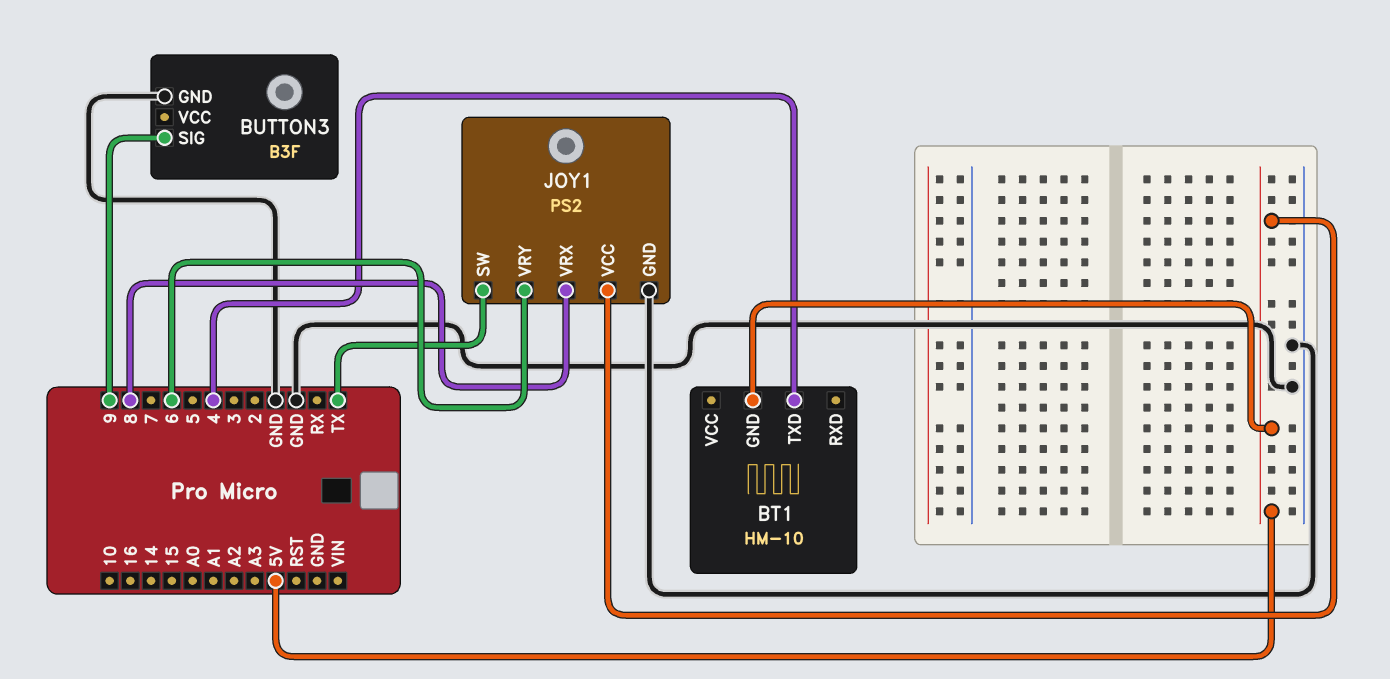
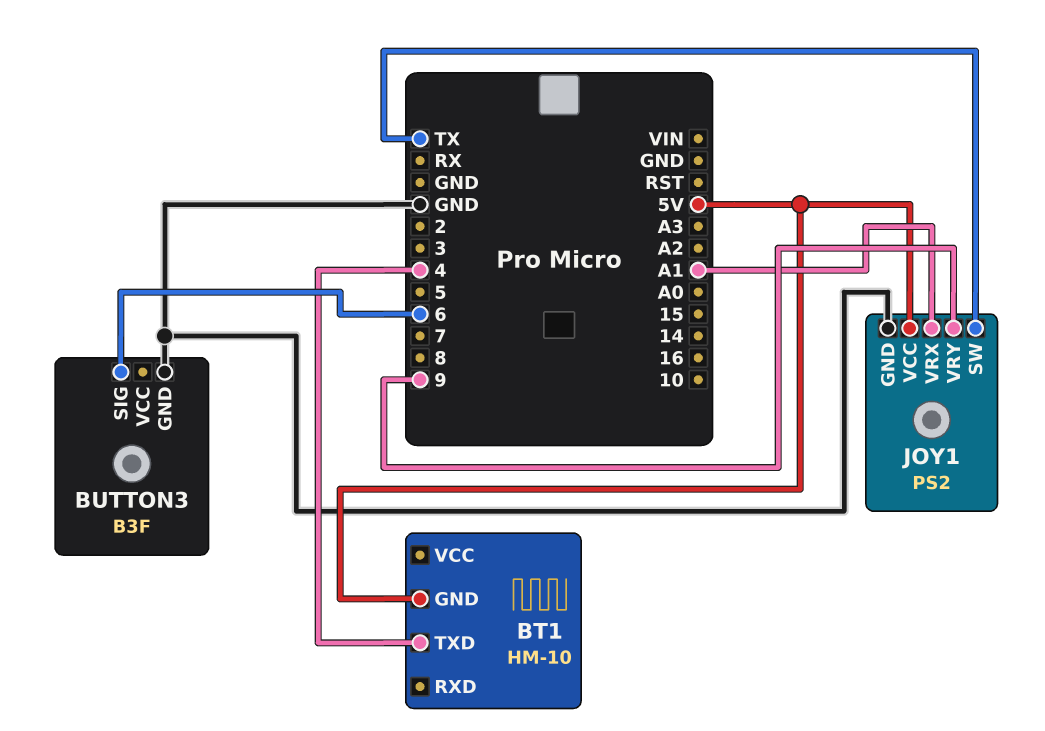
BUTTON3 pin SIG: 9 -> 6
JOY1 pin VRX: 8 -> A1
JOY1 pin VRY: 6 -> 9

